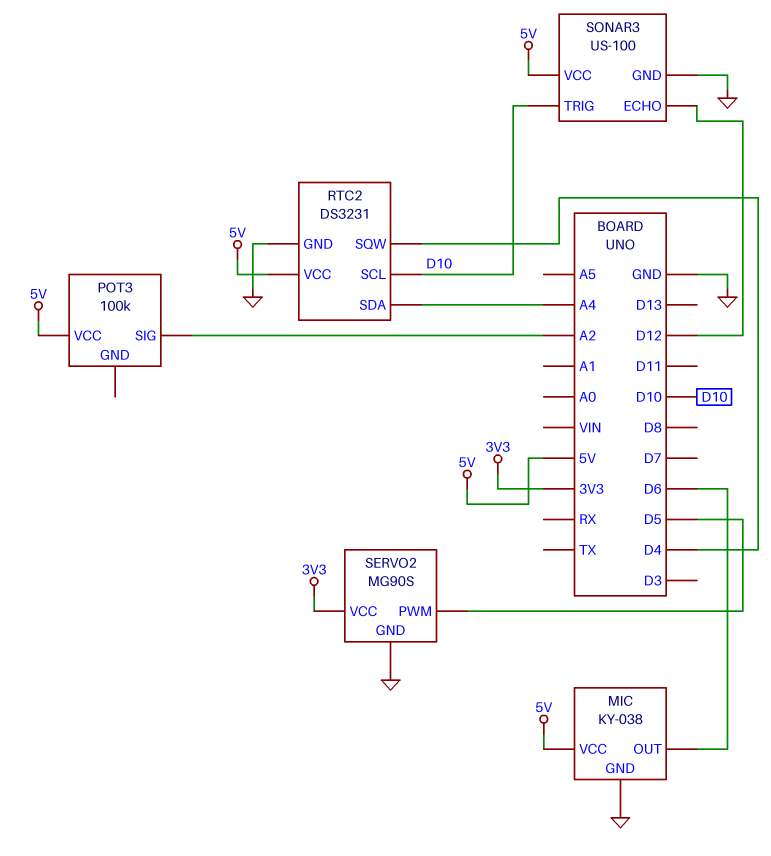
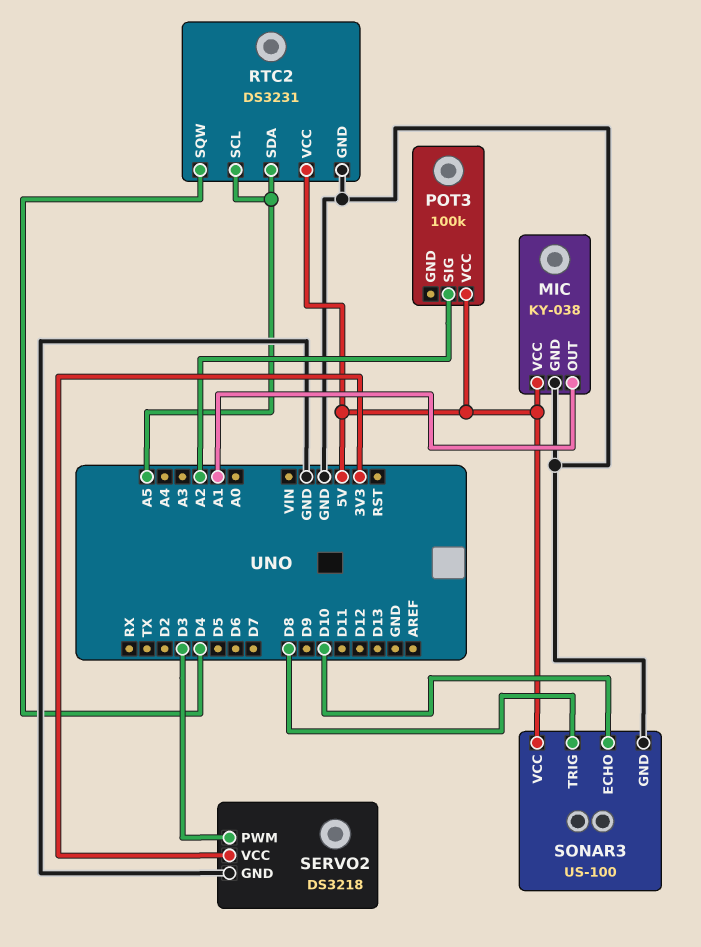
MIC pin OUT: D6 -> A1
RTC2 pin SCL: D10 -> A5
RTC2 pin SDA: A4 -> A5
SERVO2: MG90S -> DS3218
SERVO2 pin PWM: D5 -> D3
SONAR3 pin ECHO: D12 -> D10
SONAR3 pin TRIG: D10 -> D8

